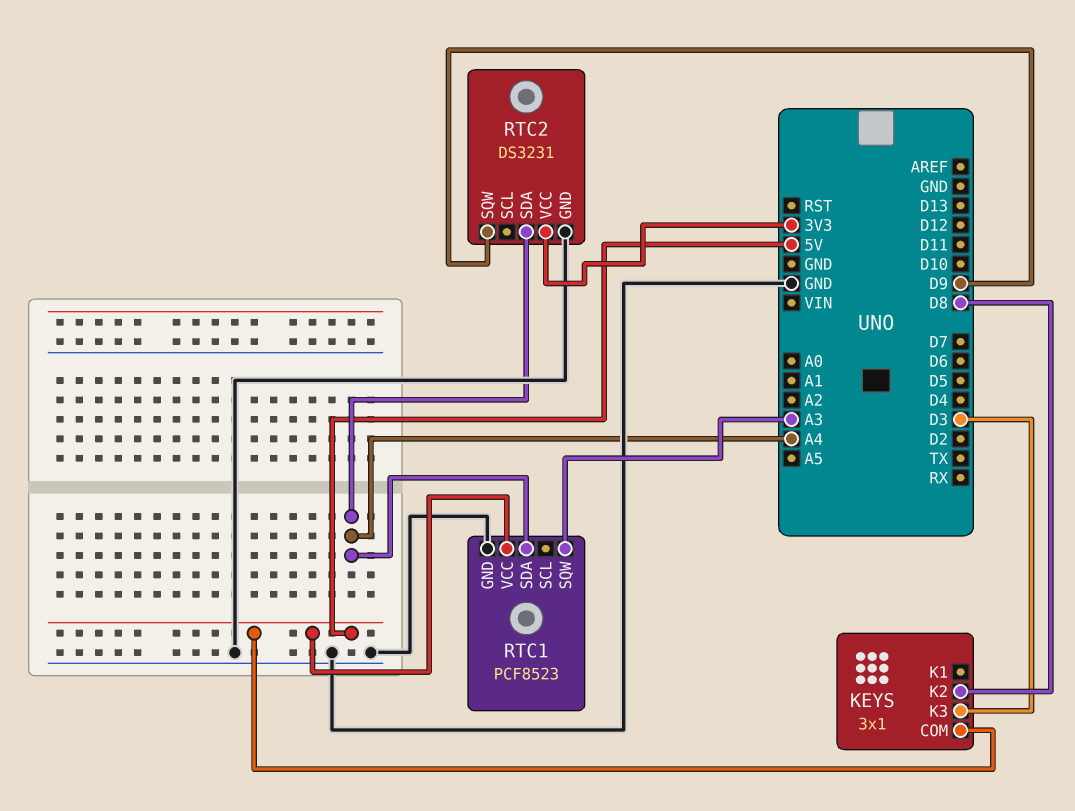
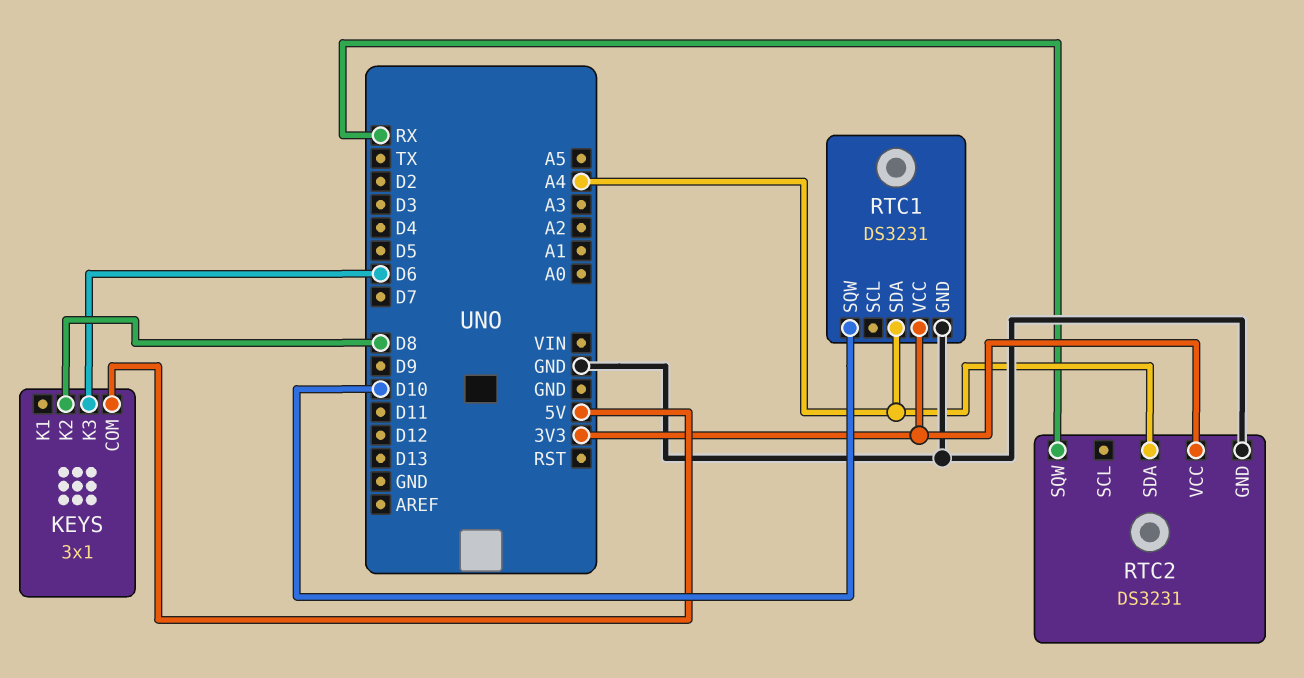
KEYS pin K3: D3 -> D6
RTC1: PCF8523 -> DS3231
RTC1 pin SQW: A3 -> D10
RTC1 pin VCC: 5V -> 3V3
RTC2 pin SQW: D9 -> RX

